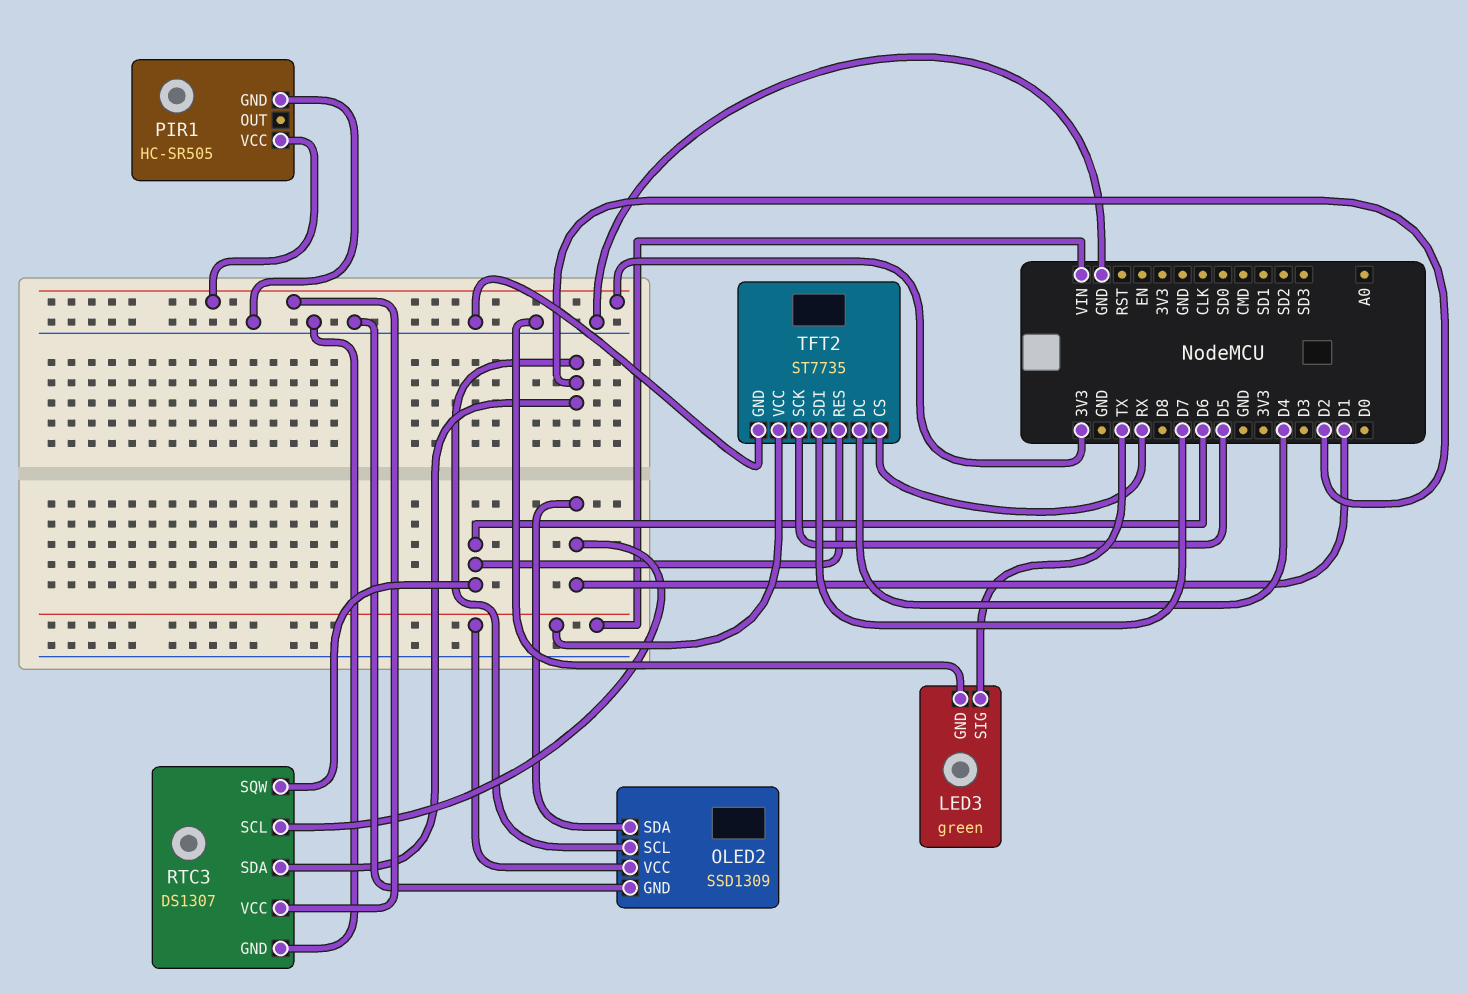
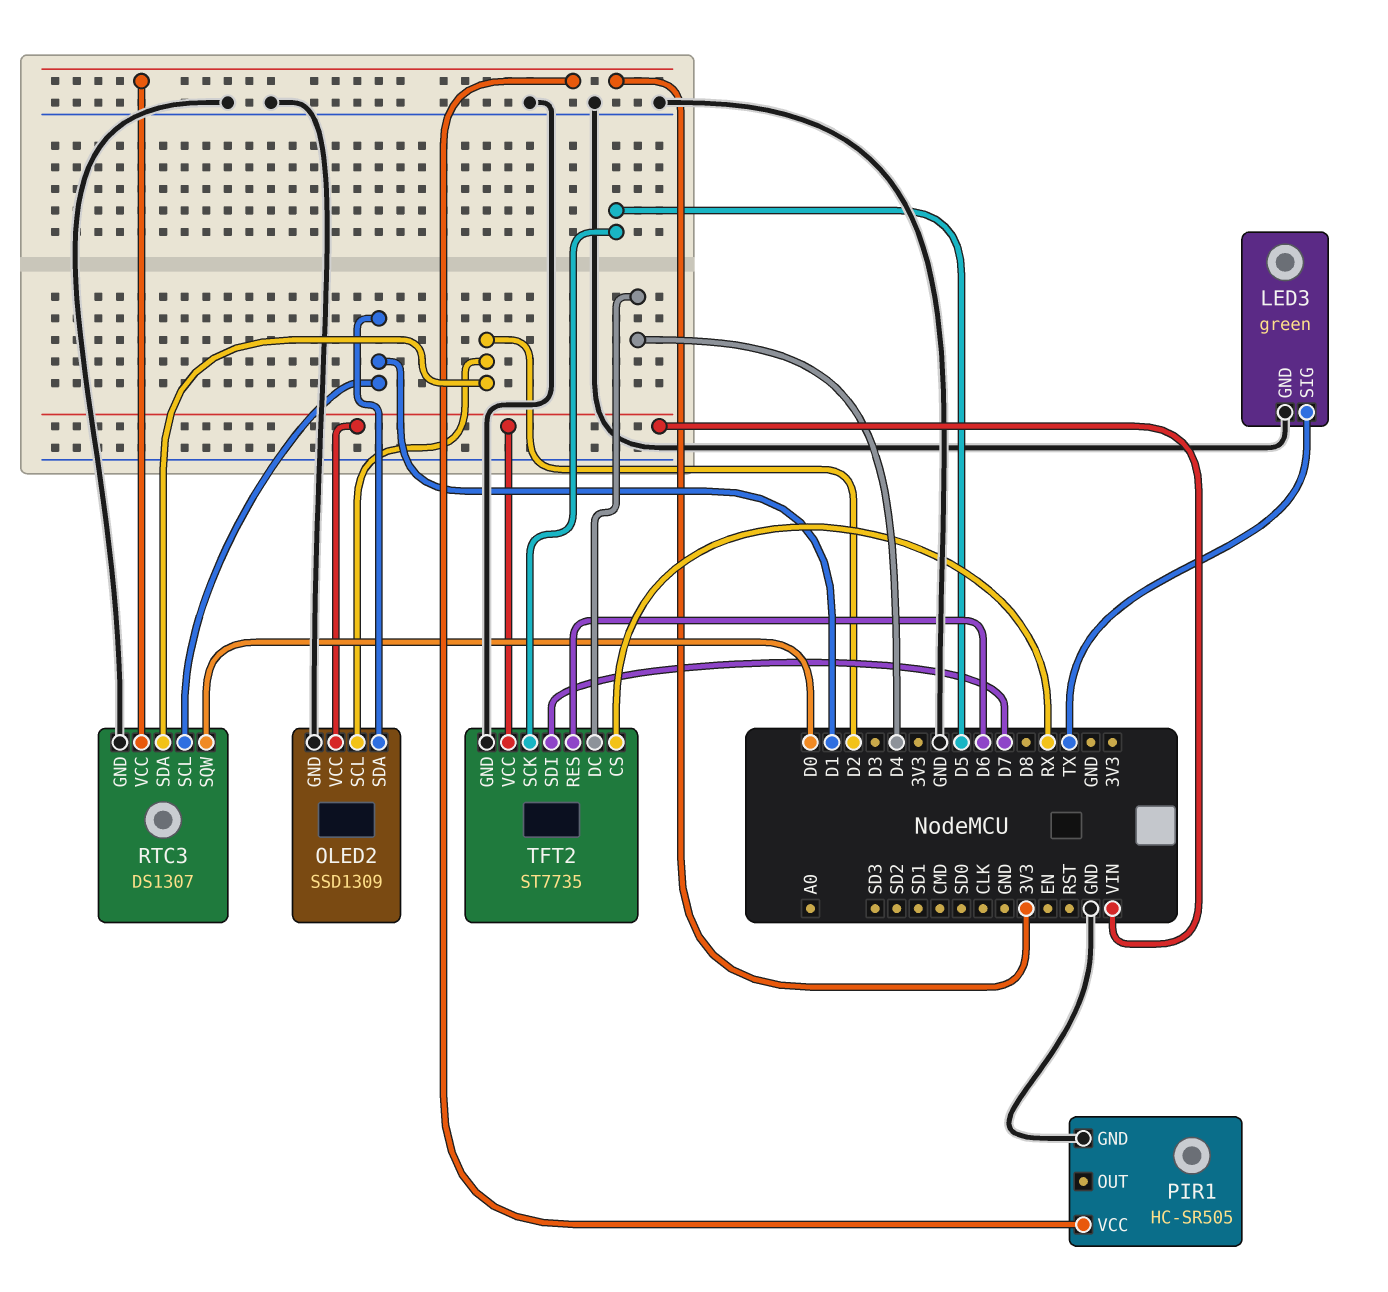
RTC3 pin SQW: D6 -> D0

